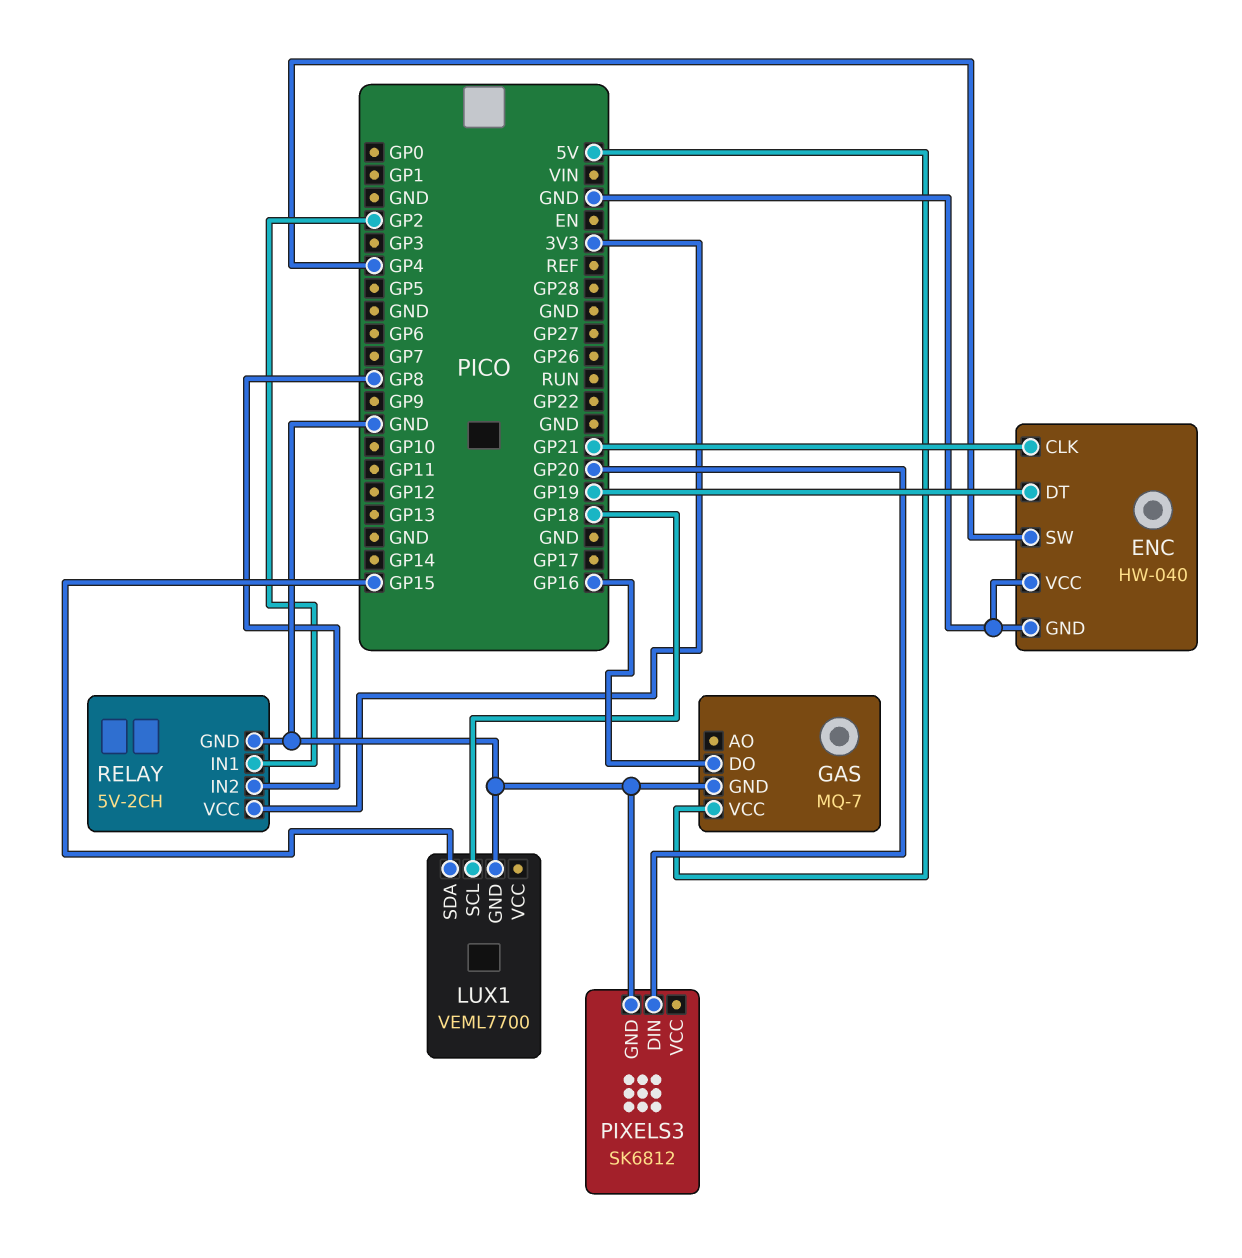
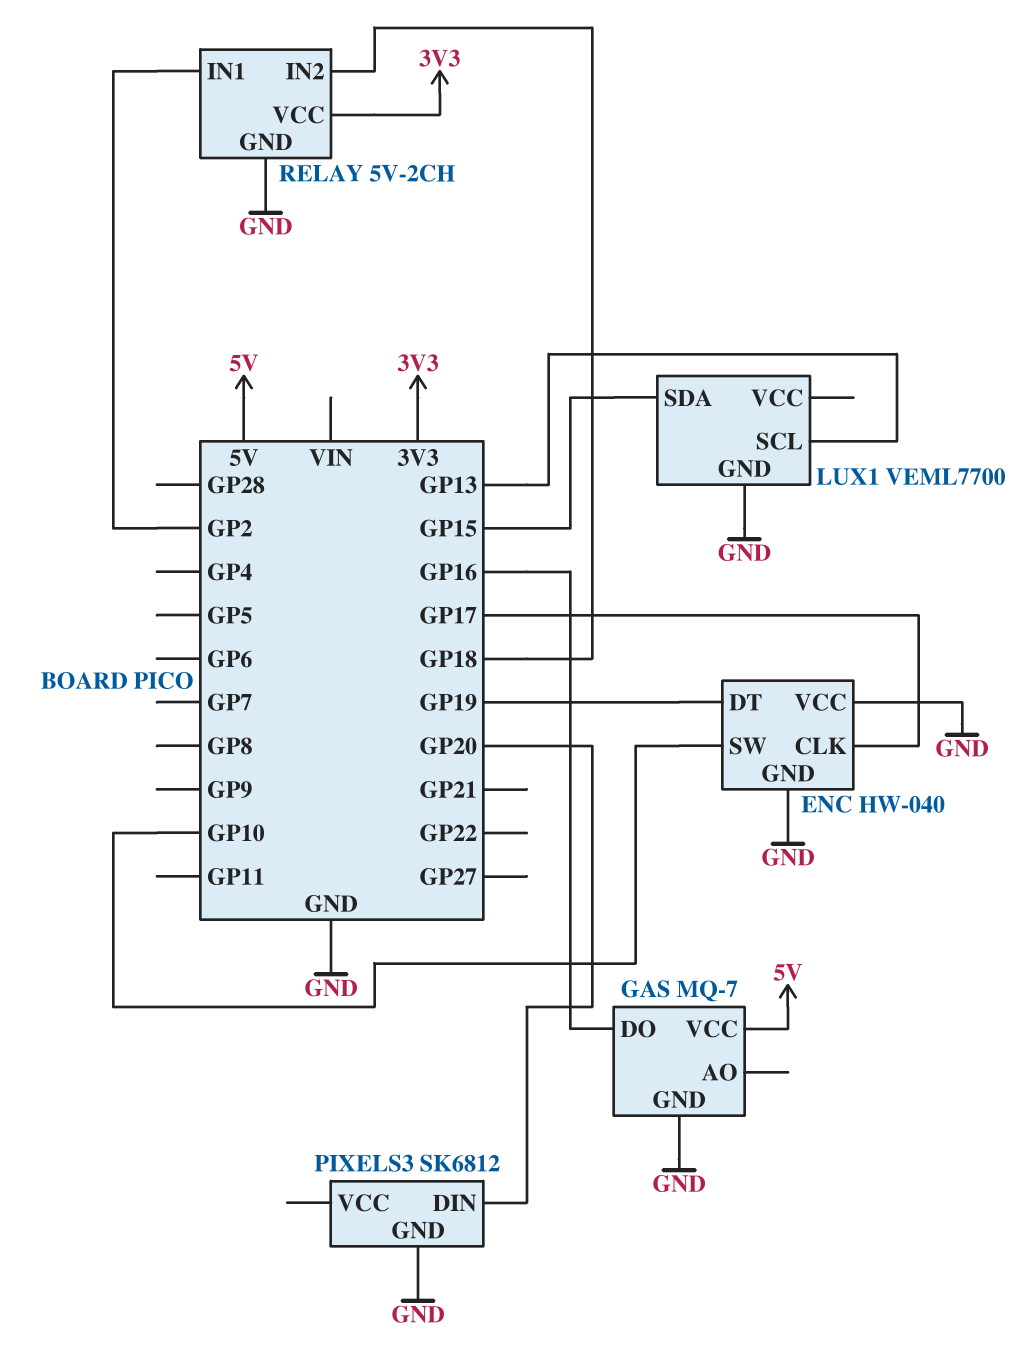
ENC pin CLK: GP21 -> GP17
ENC pin SW: GP4 -> GP10
LUX1 pin SCL: GP18 -> GP13
RELAY pin IN2: GP8 -> GP18

